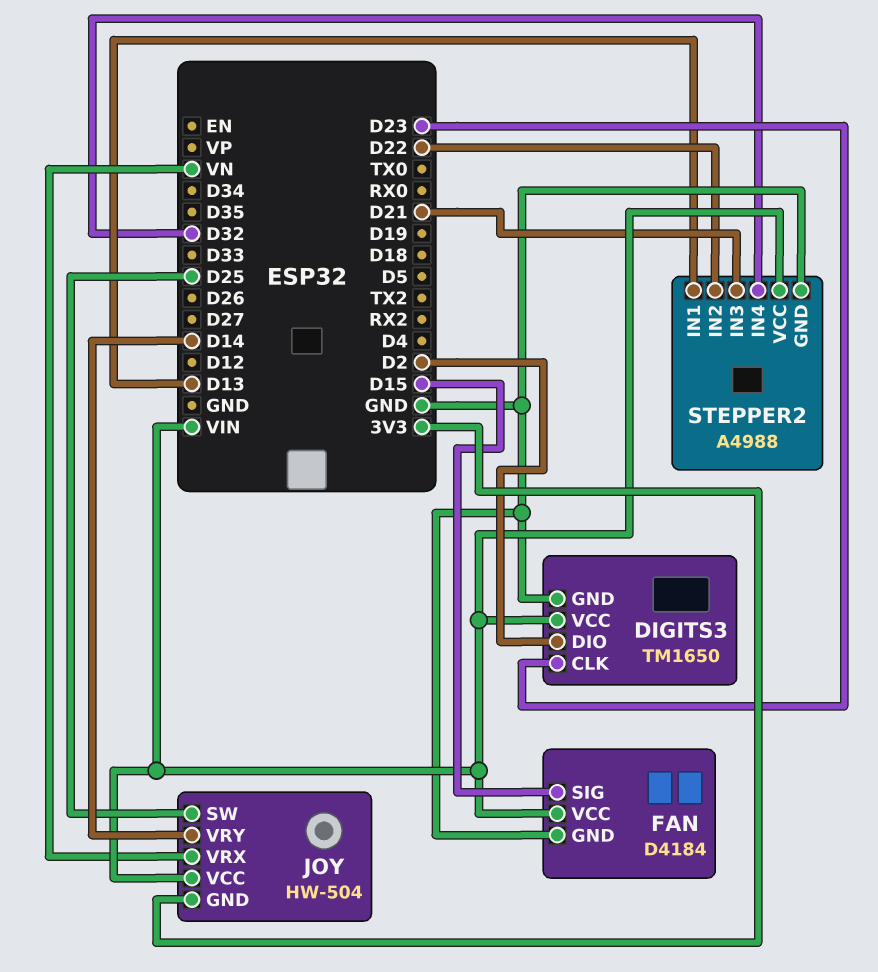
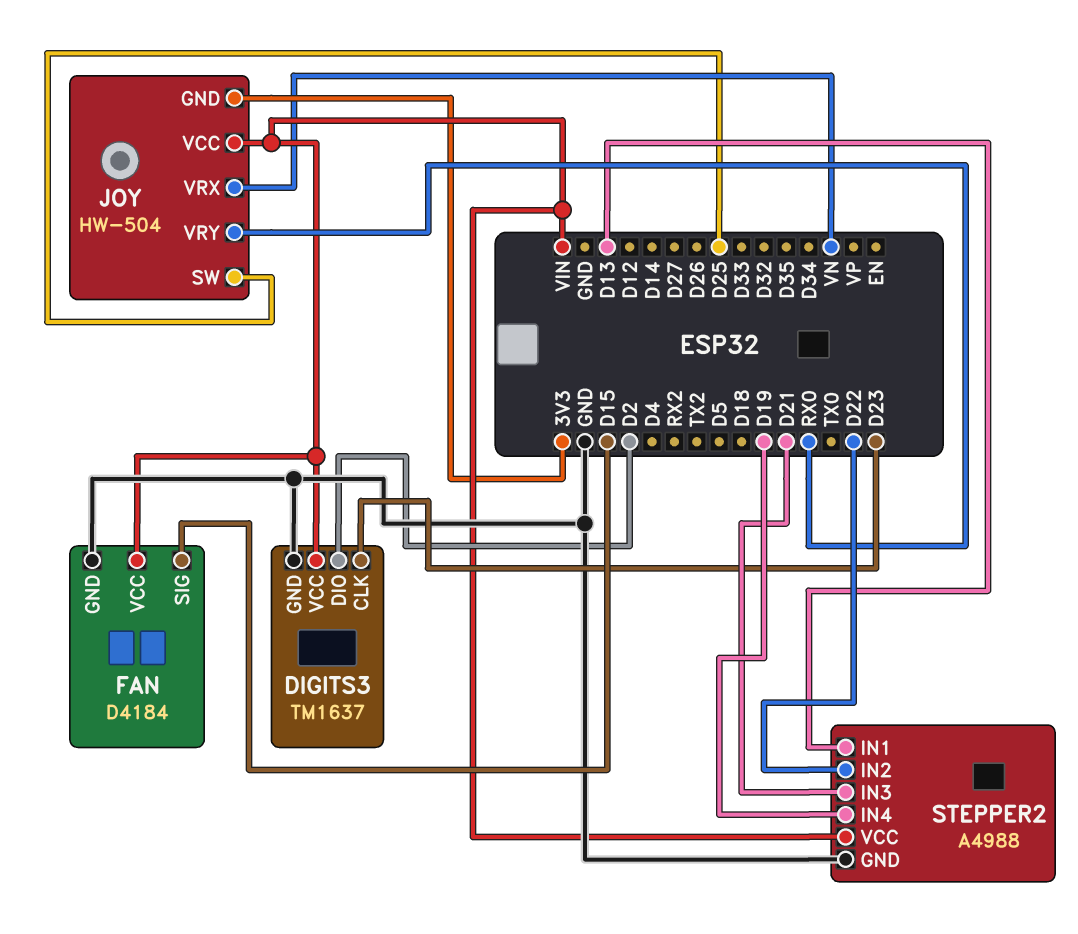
DIGITS3: TM1650 -> TM1637
JOY pin VRY: D14 -> RX0
STEPPER2 pin IN4: D32 -> D19

